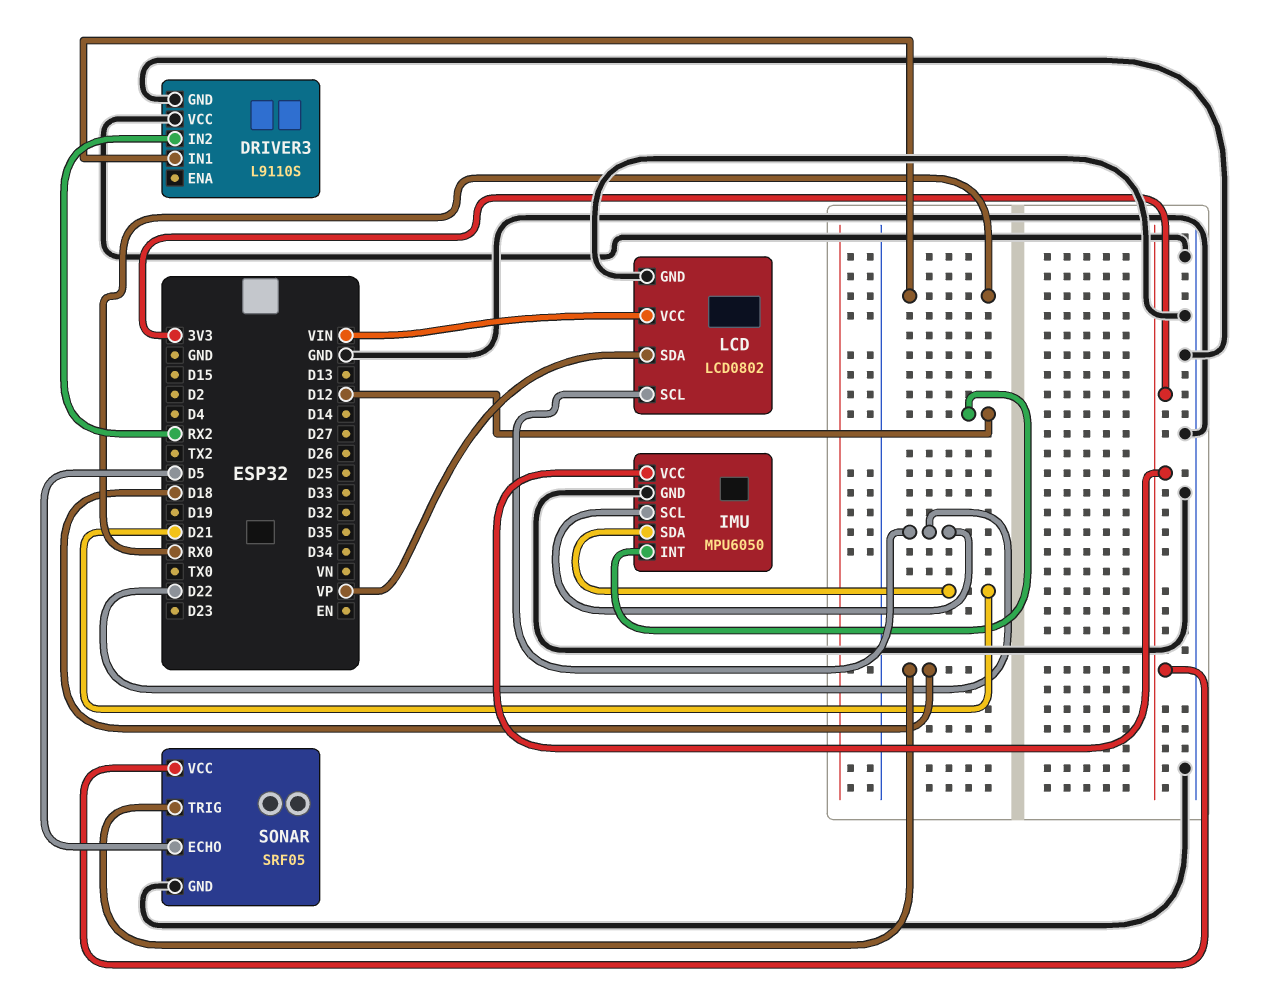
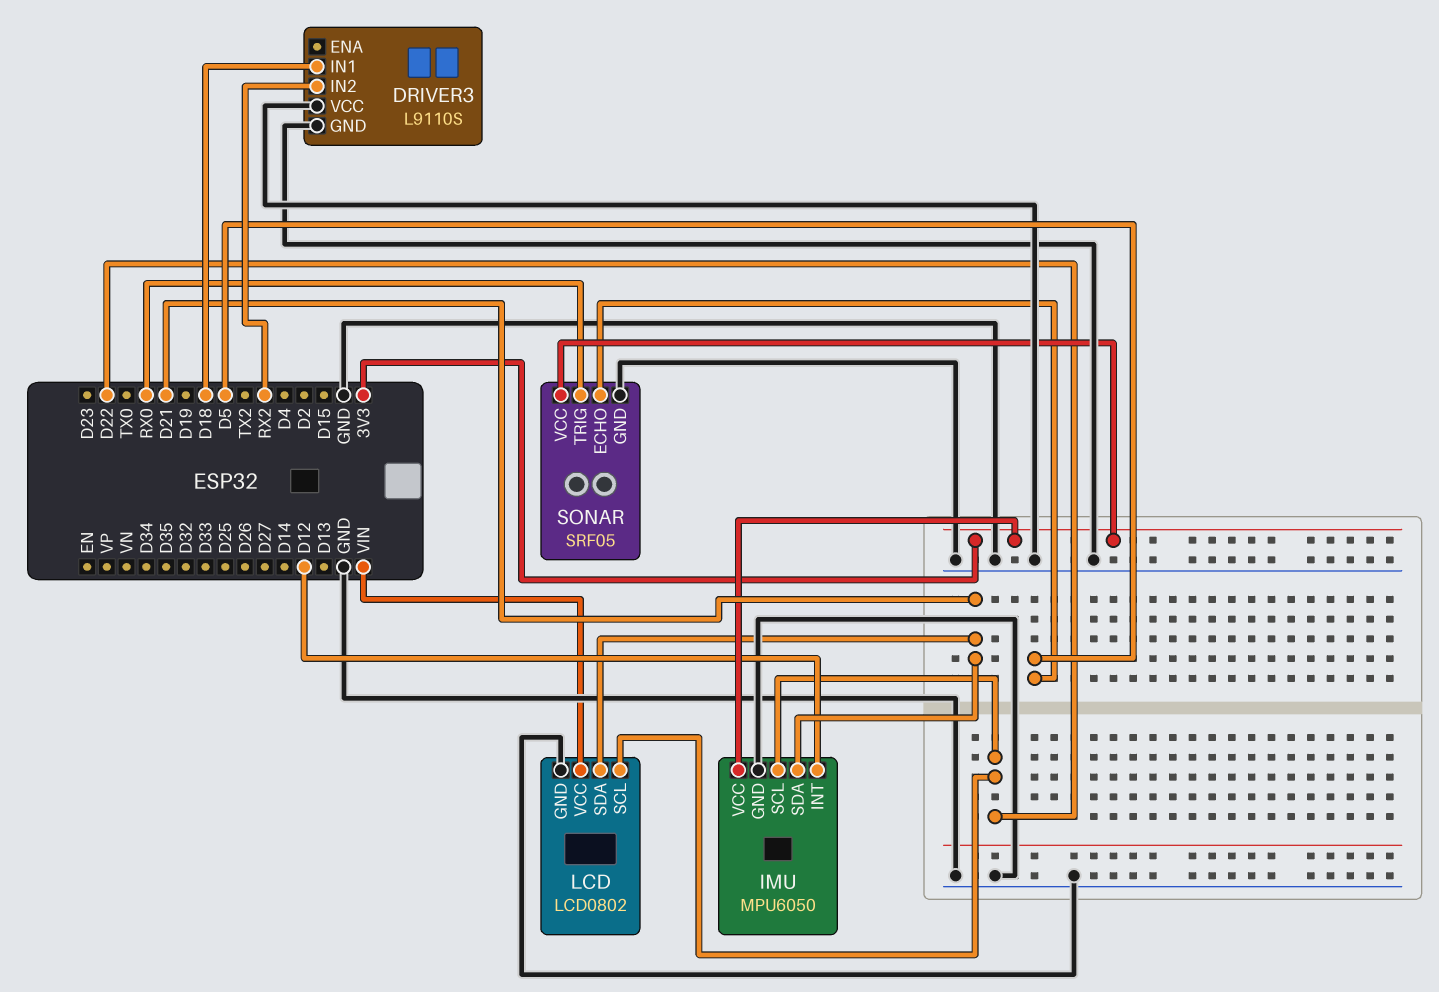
DRIVER3 pin IN1: RX0 -> D18
LCD pin SDA: VP -> D21
SONAR pin TRIG: D18 -> RX0

